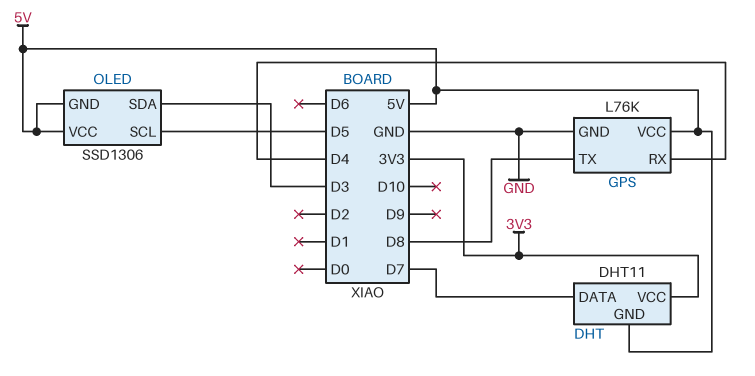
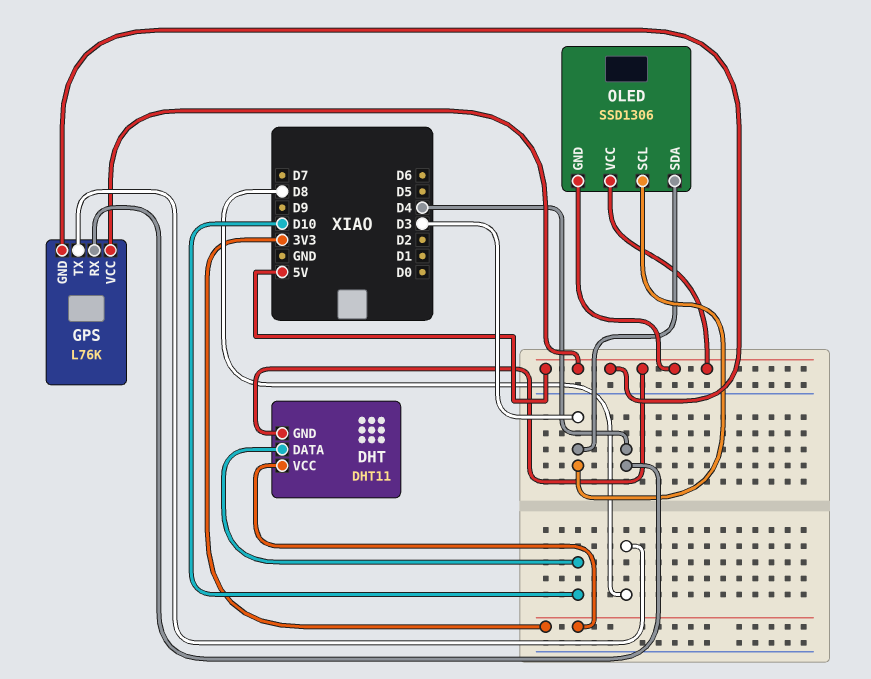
DHT pin DATA: D7 -> D10
GPS pin GND: GND -> 5V
OLED pin SCL: D5 -> D3

